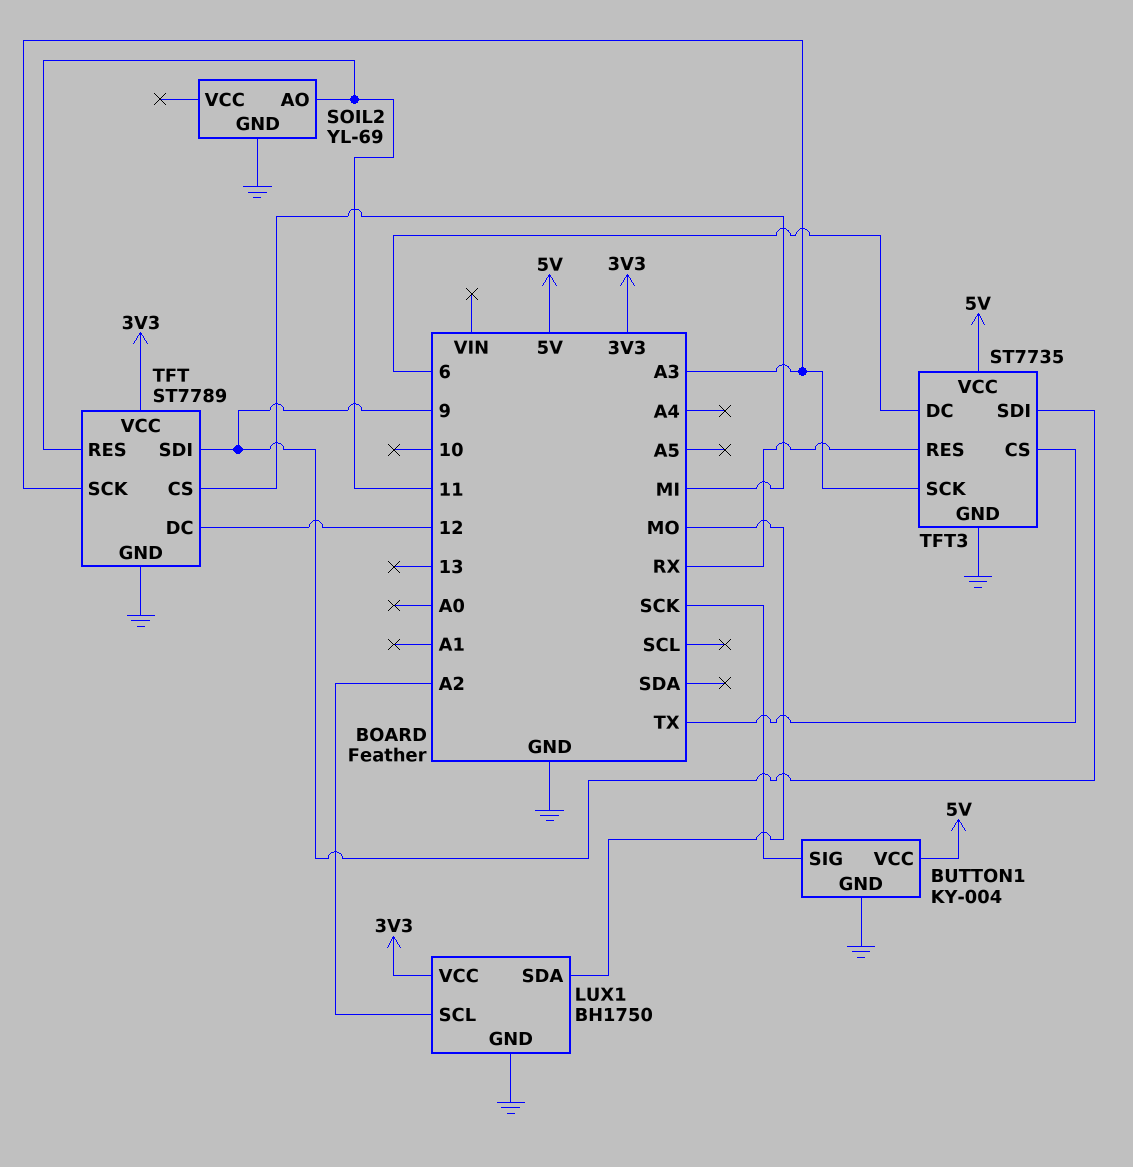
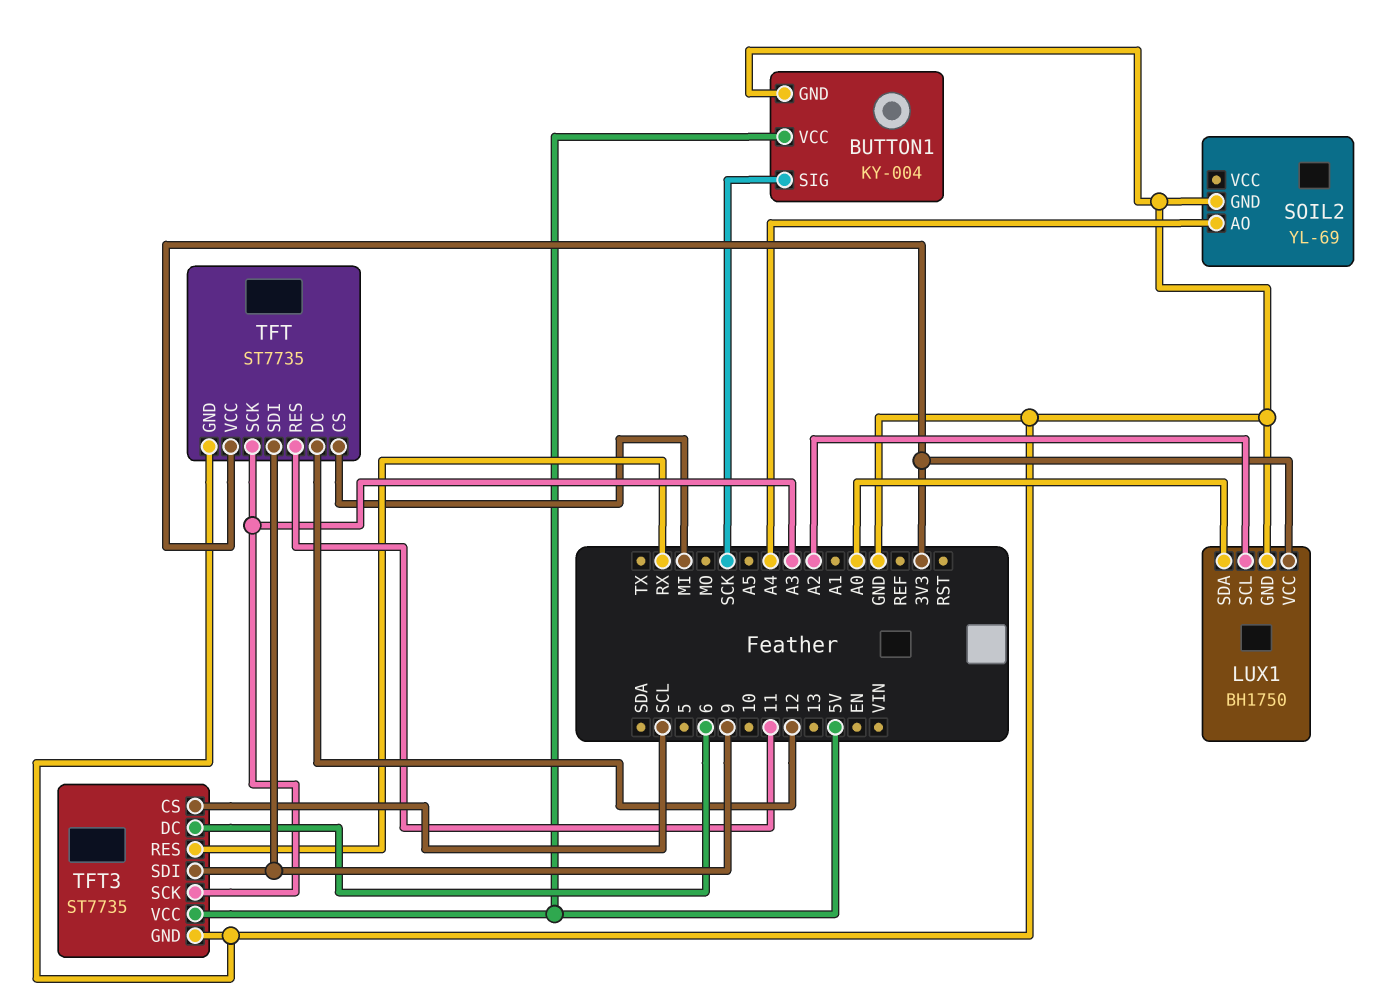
LUX1 pin SDA: MO -> A0
SOIL2 pin AO: 11 -> A4
TFT: ST7789 -> ST7735
TFT3 pin CS: TX -> SCL

